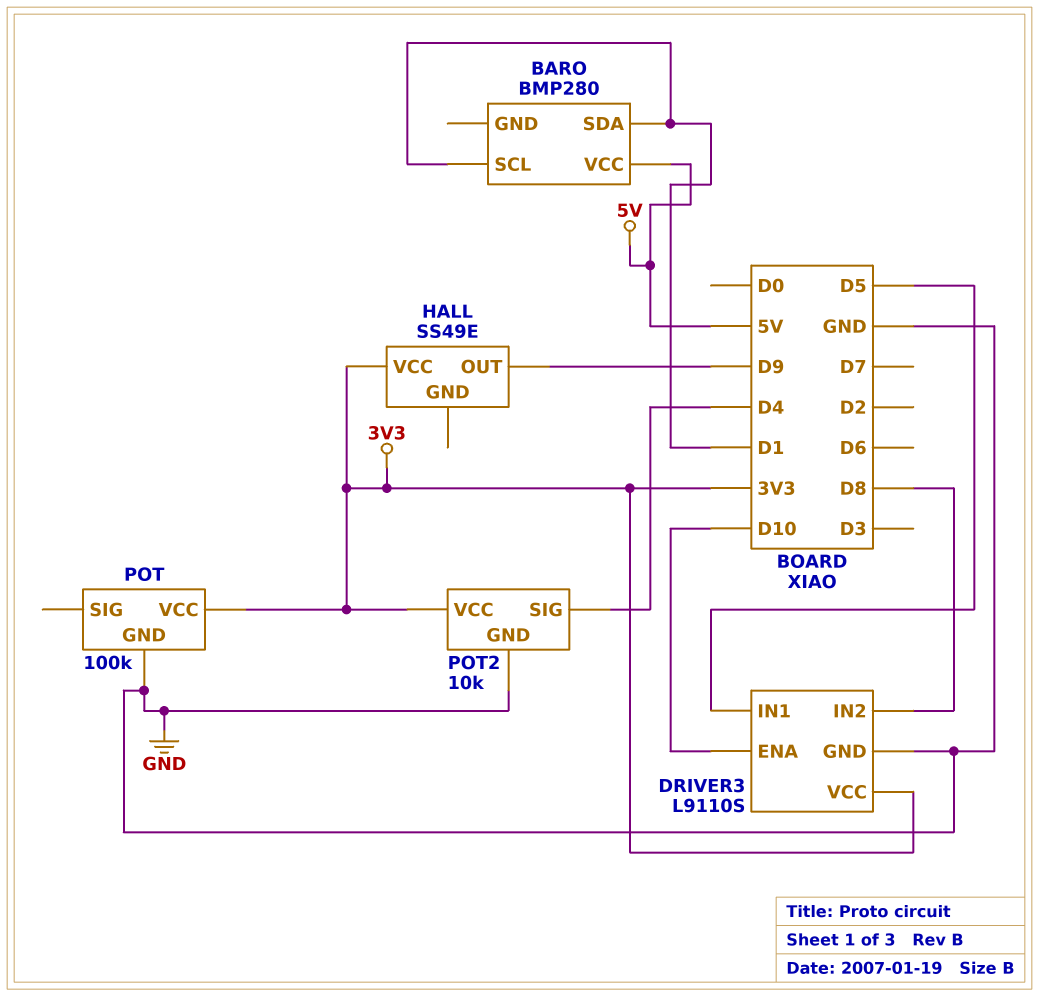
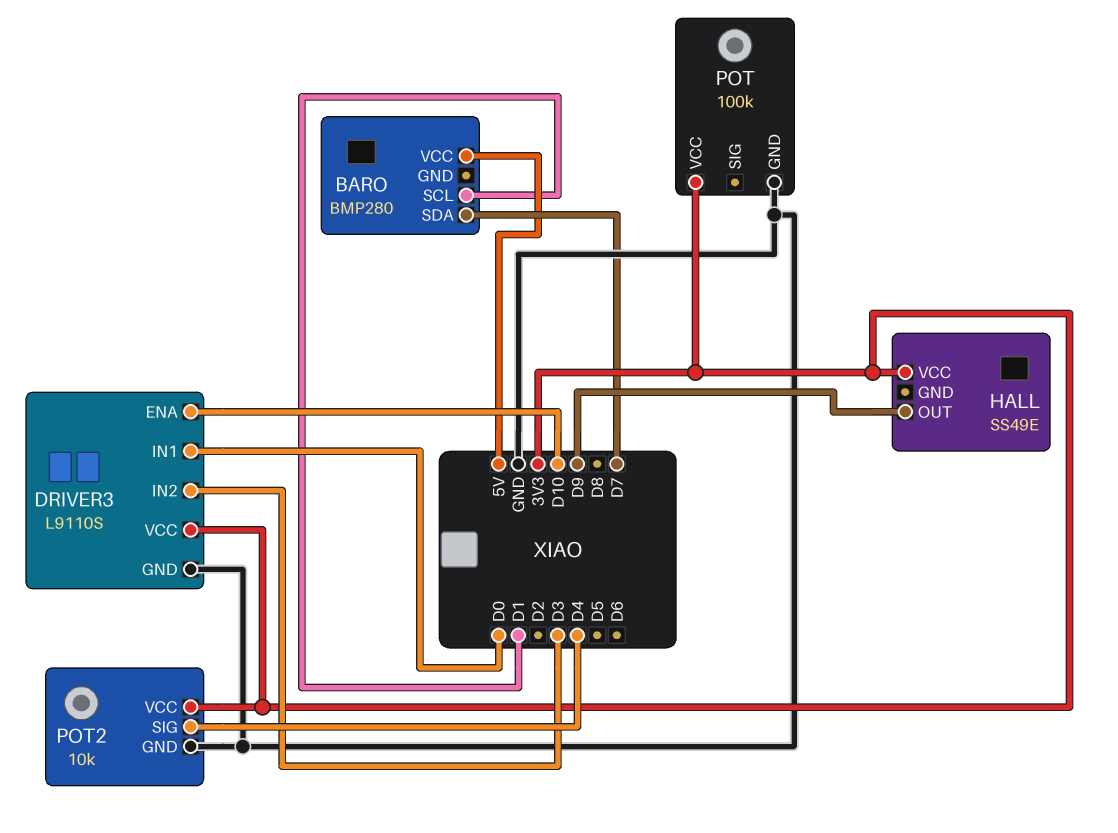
BARO pin SDA: D1 -> D7
DRIVER3 pin IN1: D5 -> D0
DRIVER3 pin IN2: D8 -> D3

